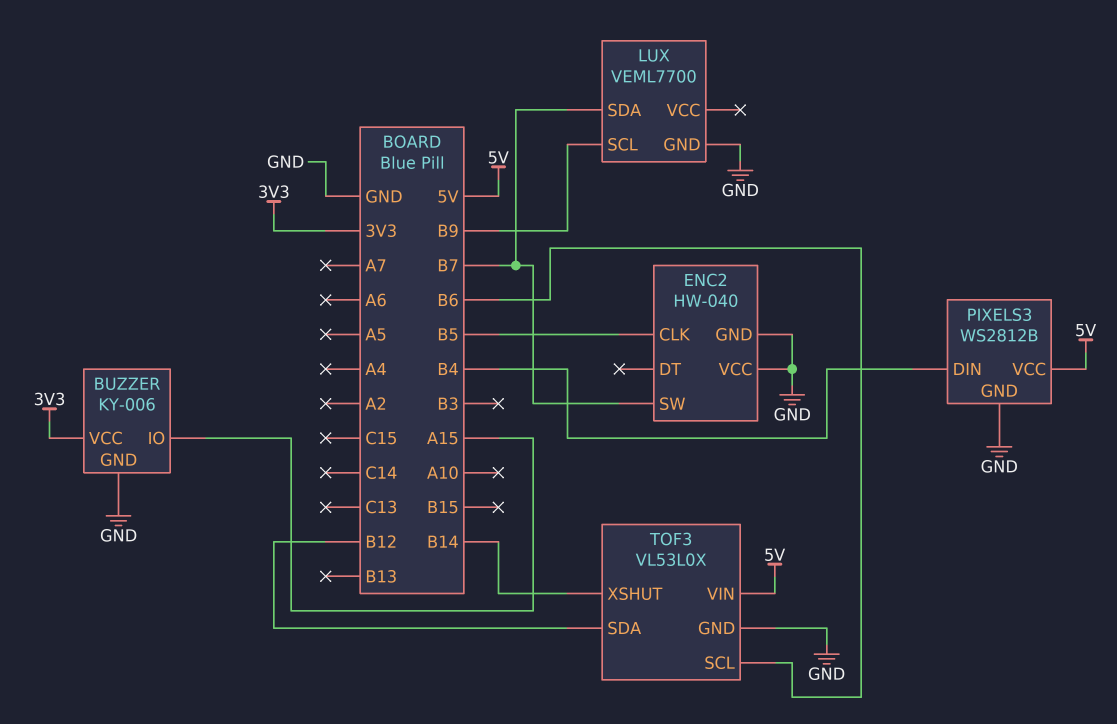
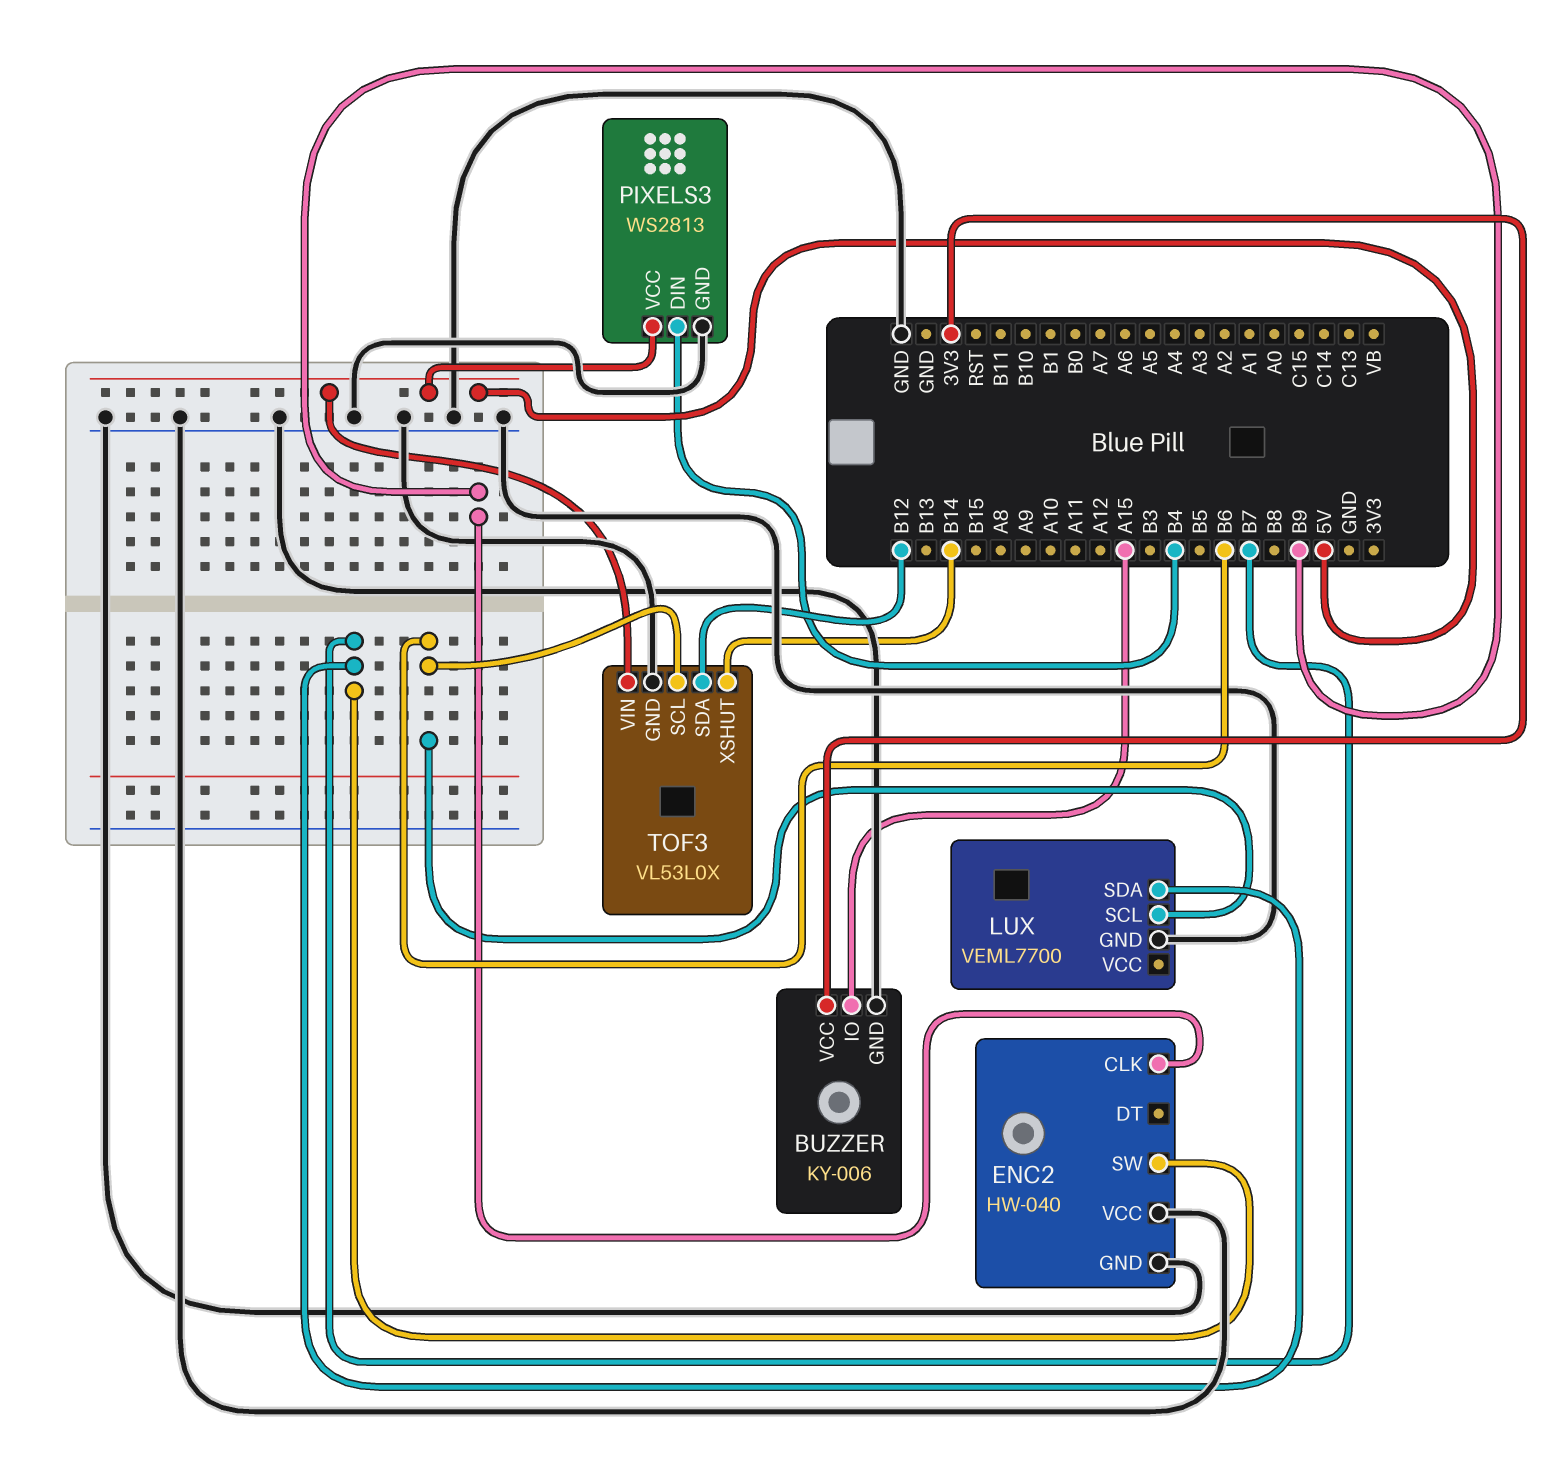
ENC2 pin CLK: B5 -> B9
LUX pin SCL: B9 -> B6
PIXELS3: WS2812B -> WS2813

